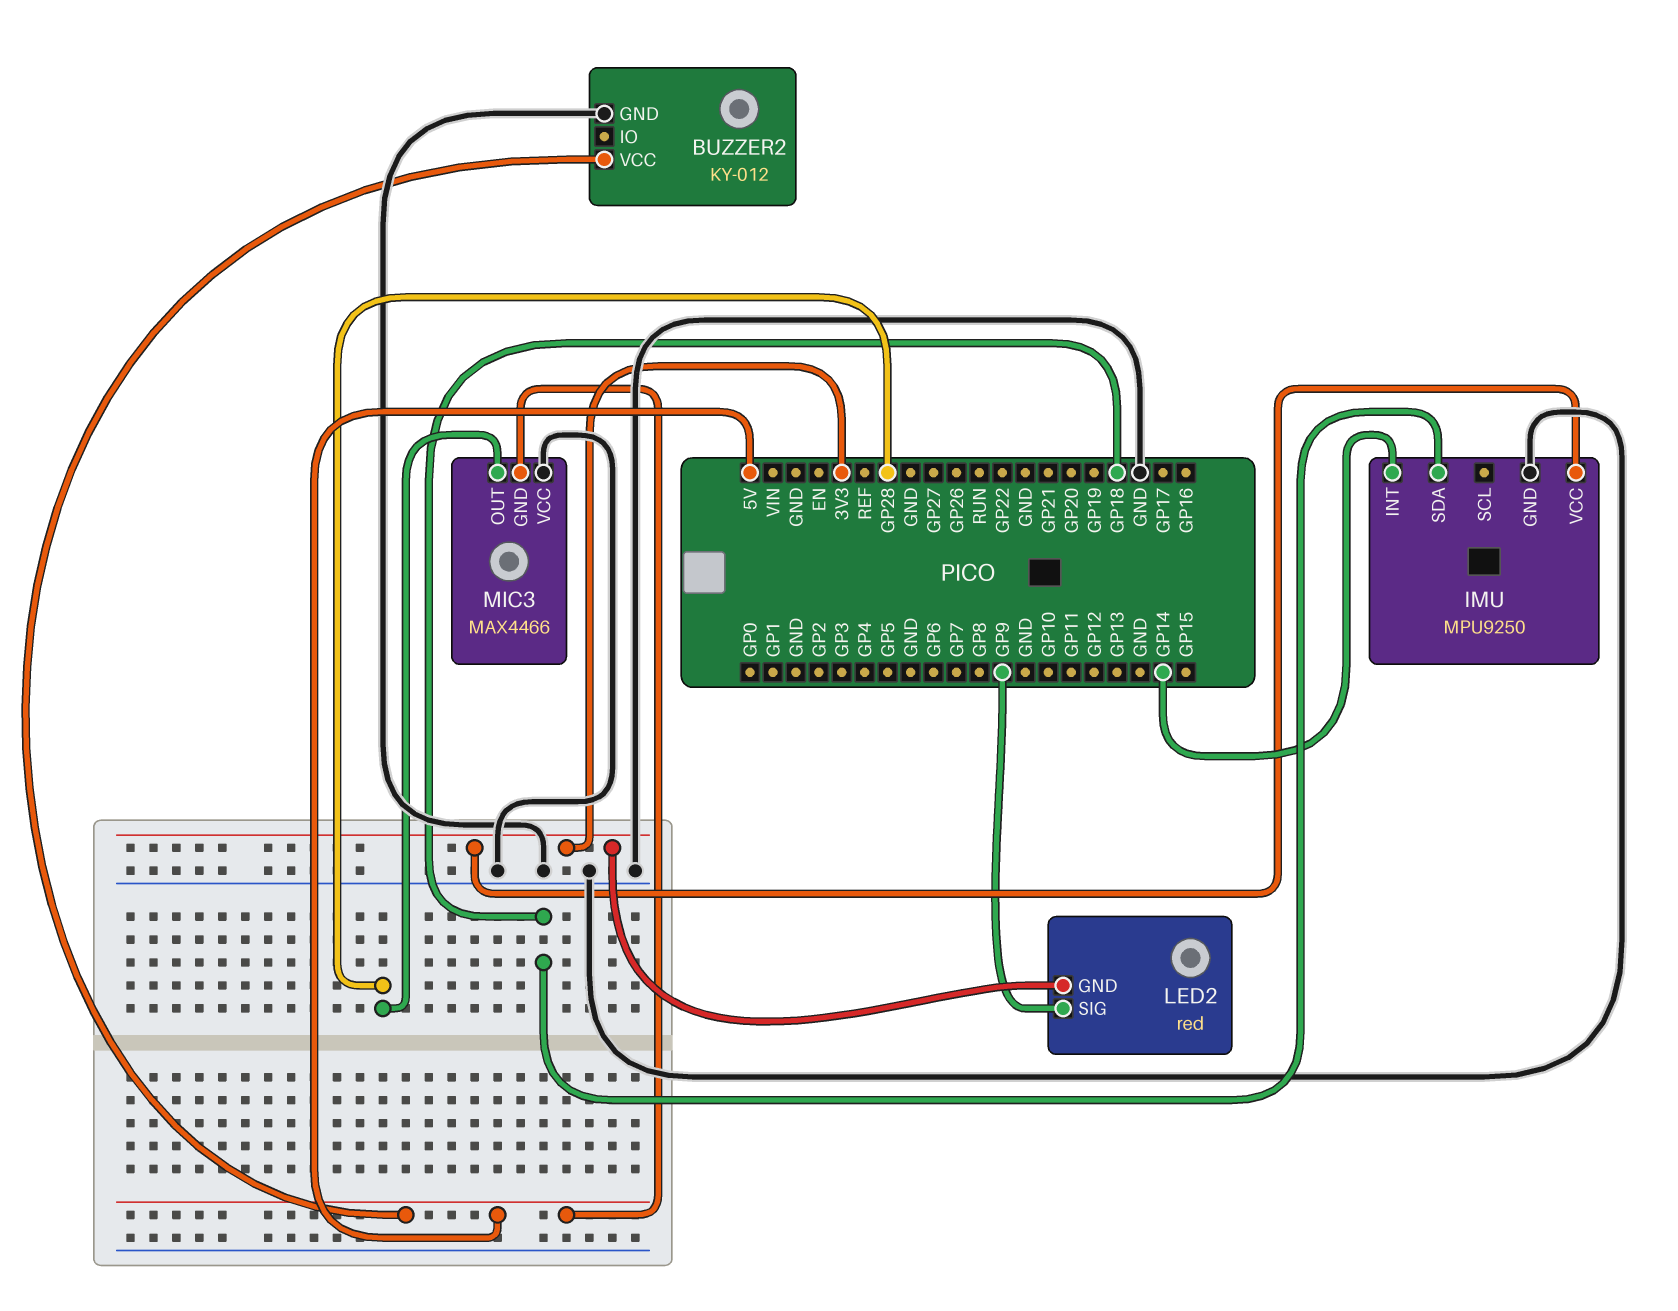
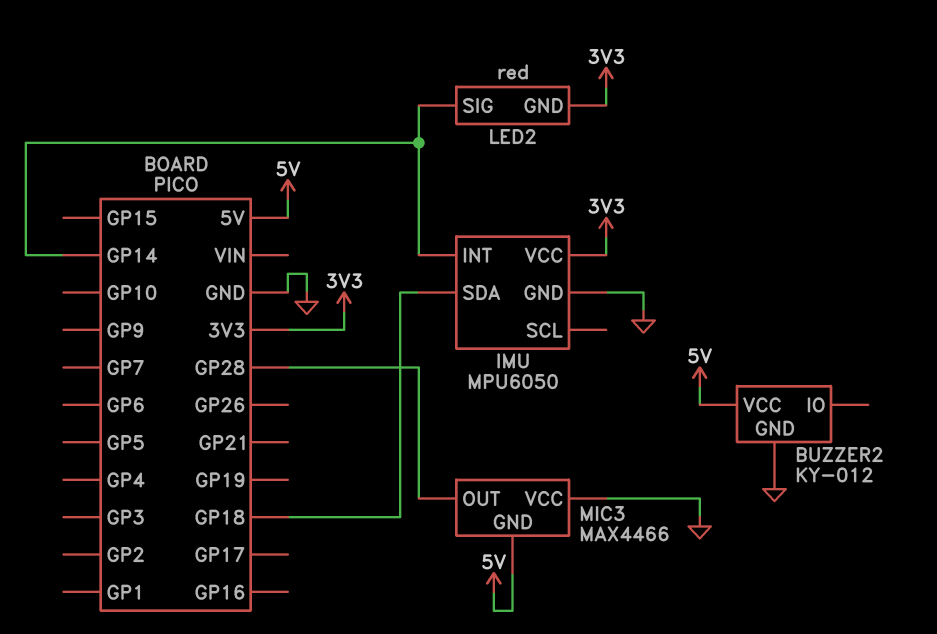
IMU: MPU9250 -> MPU6050
LED2 pin SIG: GP9 -> GP14

